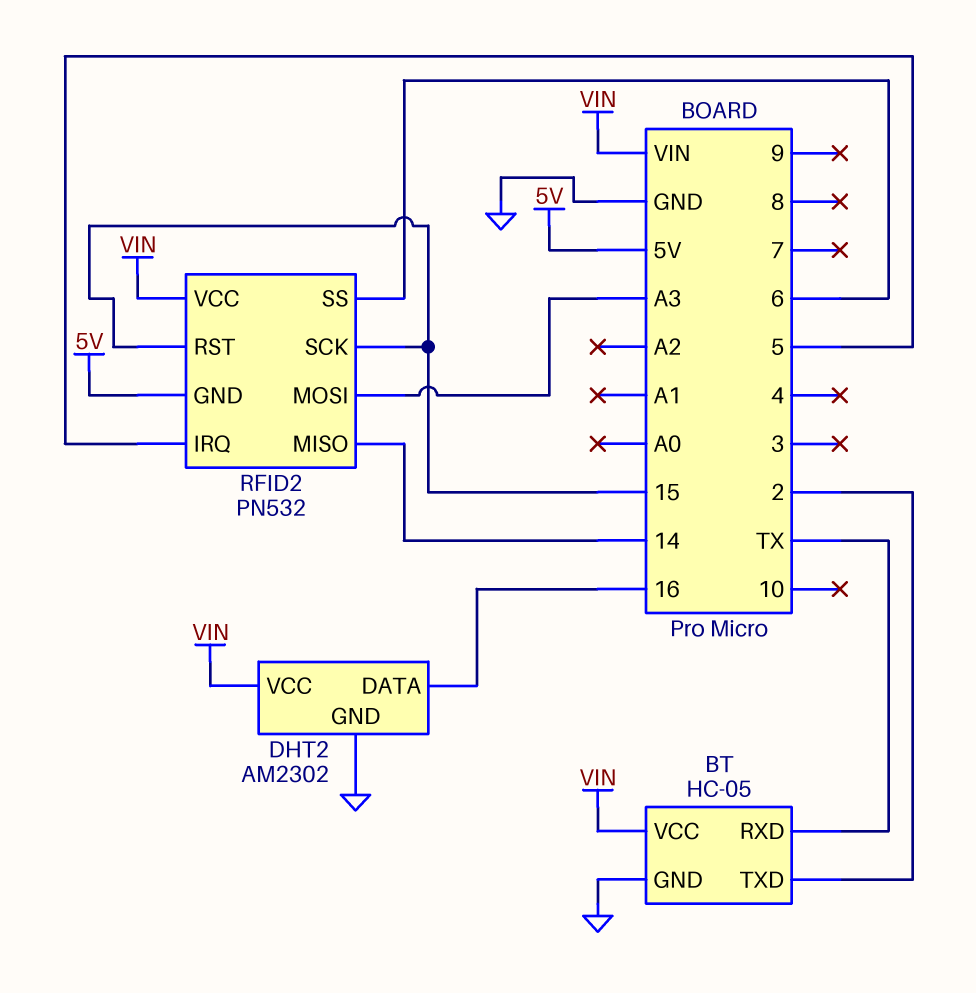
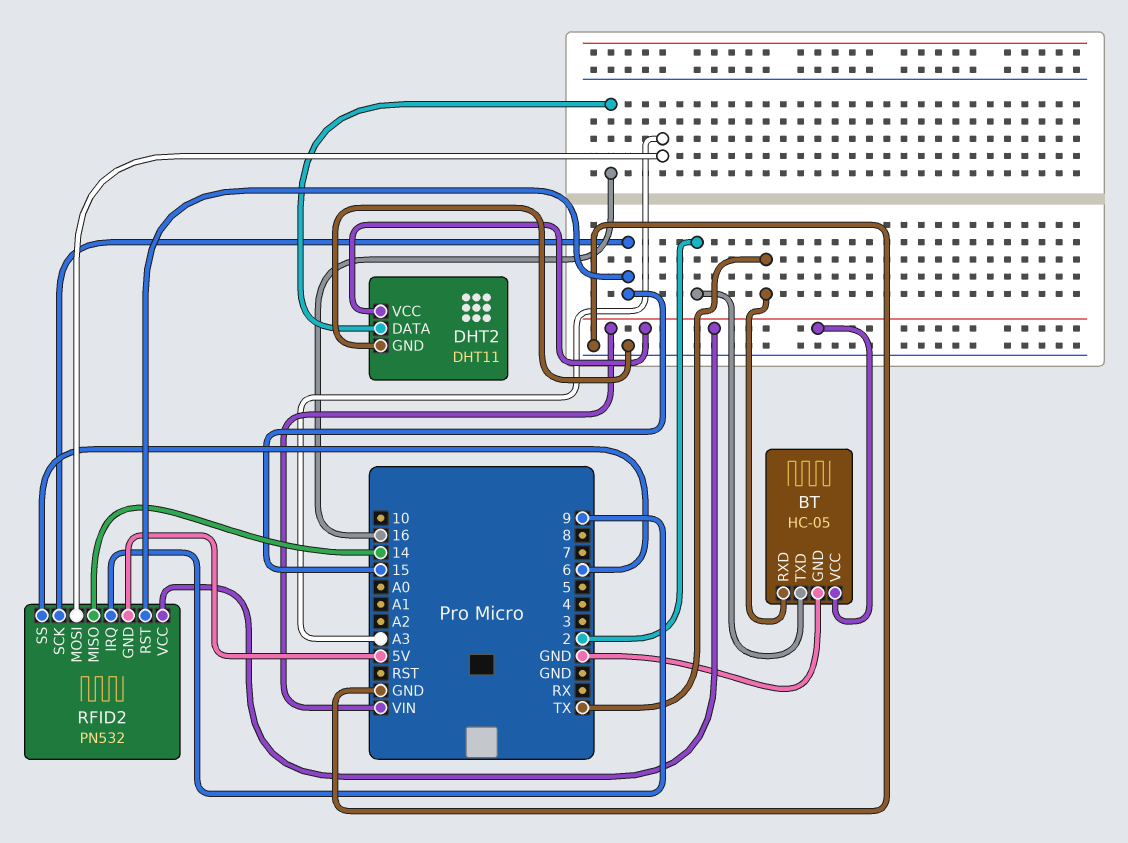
DHT2: AM2302 -> DHT11
RFID2 pin IRQ: 5 -> 9

